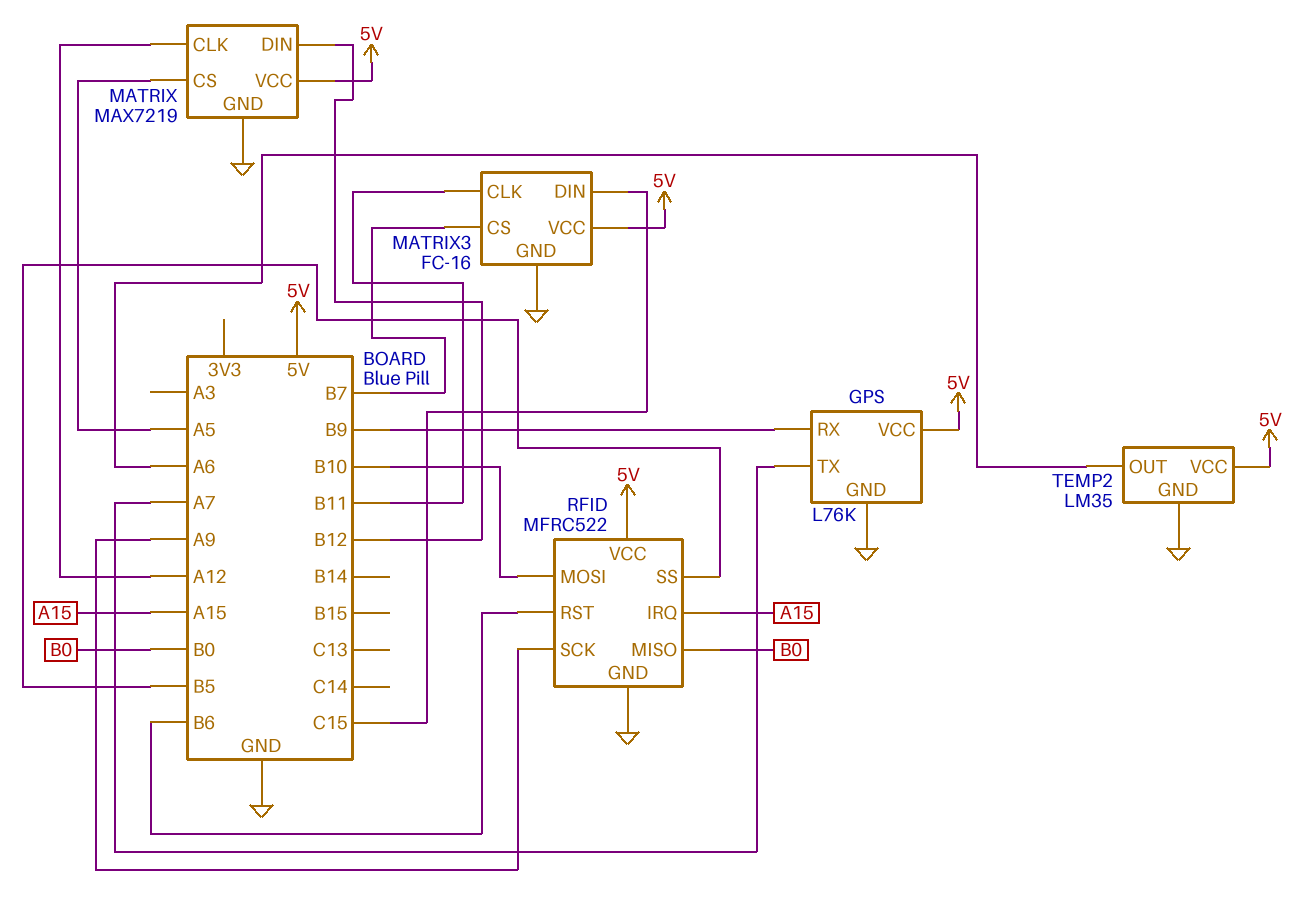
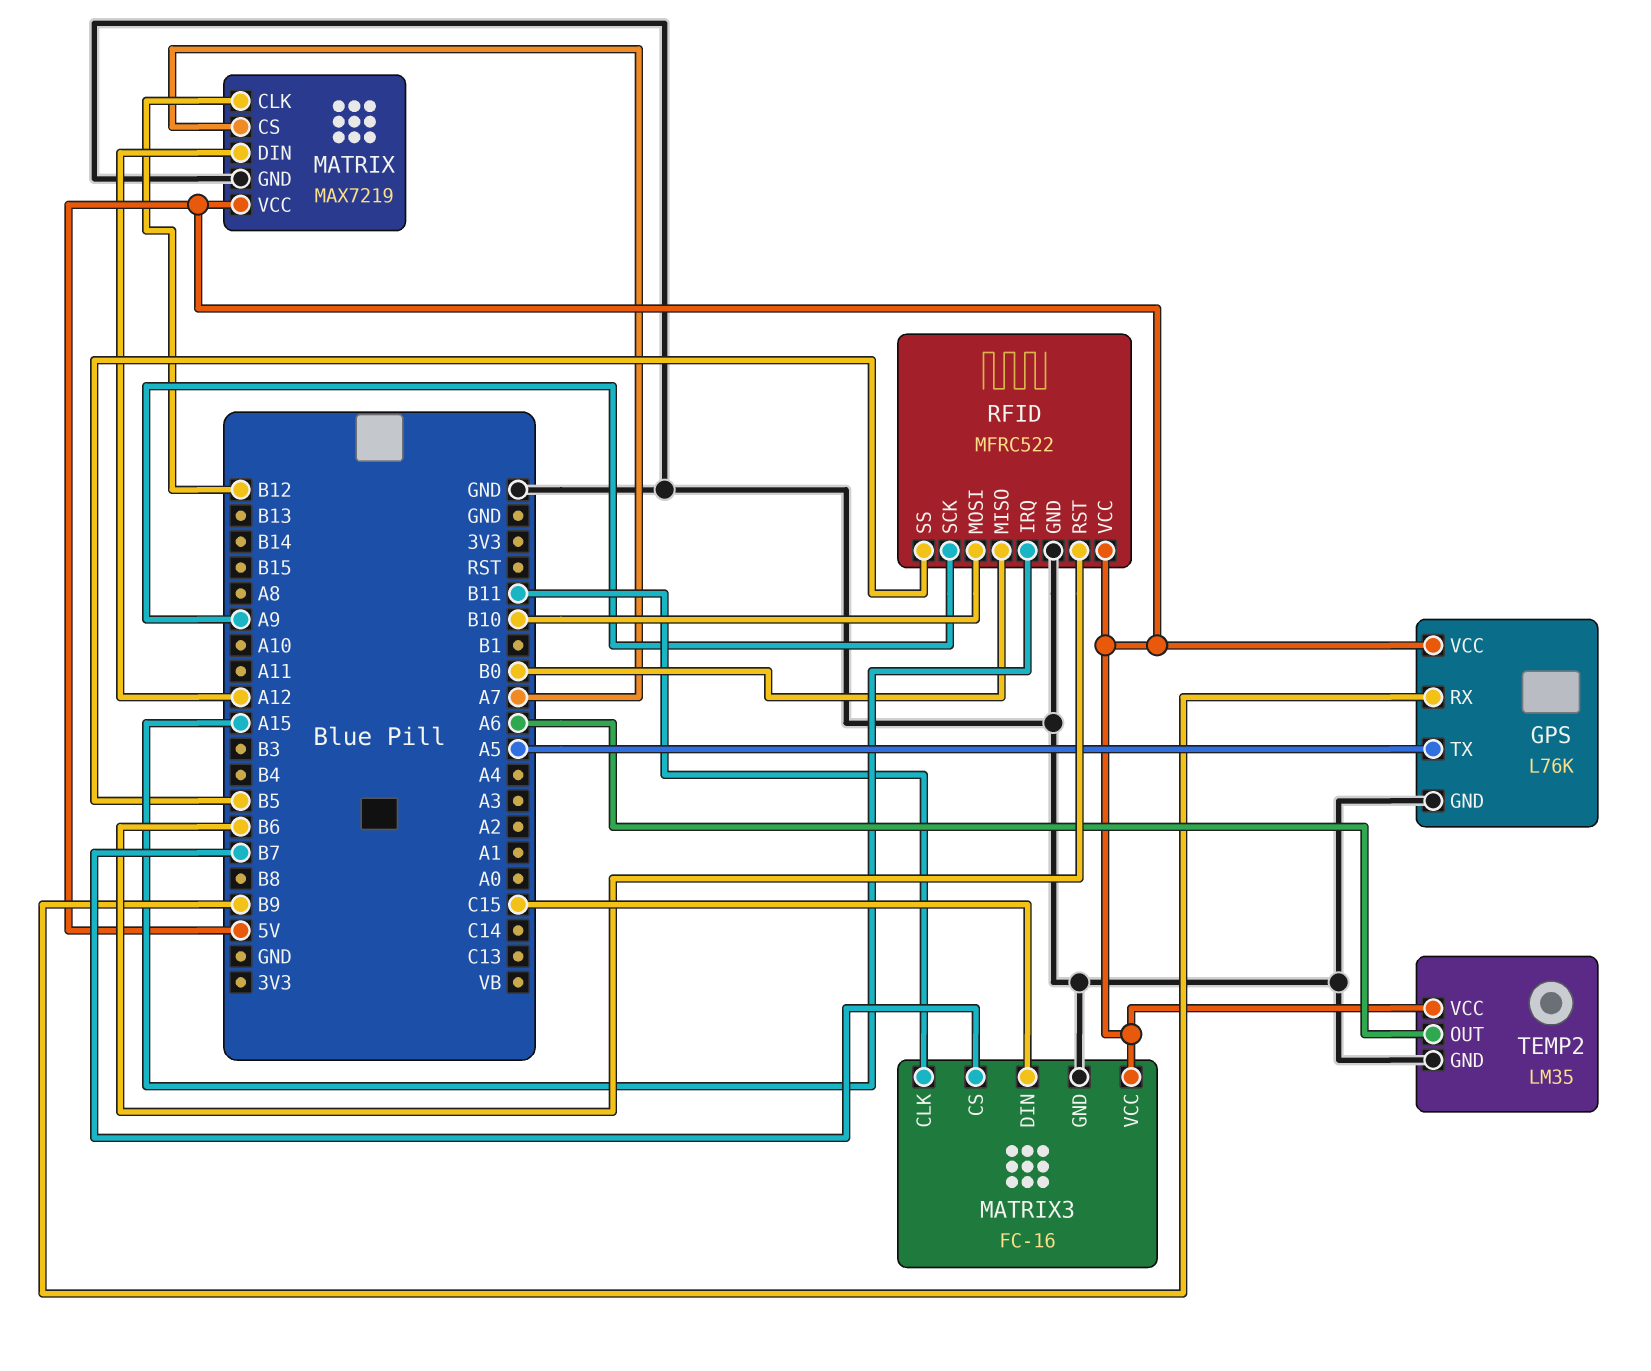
GPS pin TX: A7 -> A5
MATRIX pin CLK: A12 -> B12
MATRIX pin CS: A5 -> A7
MATRIX pin DIN: B12 -> A12

